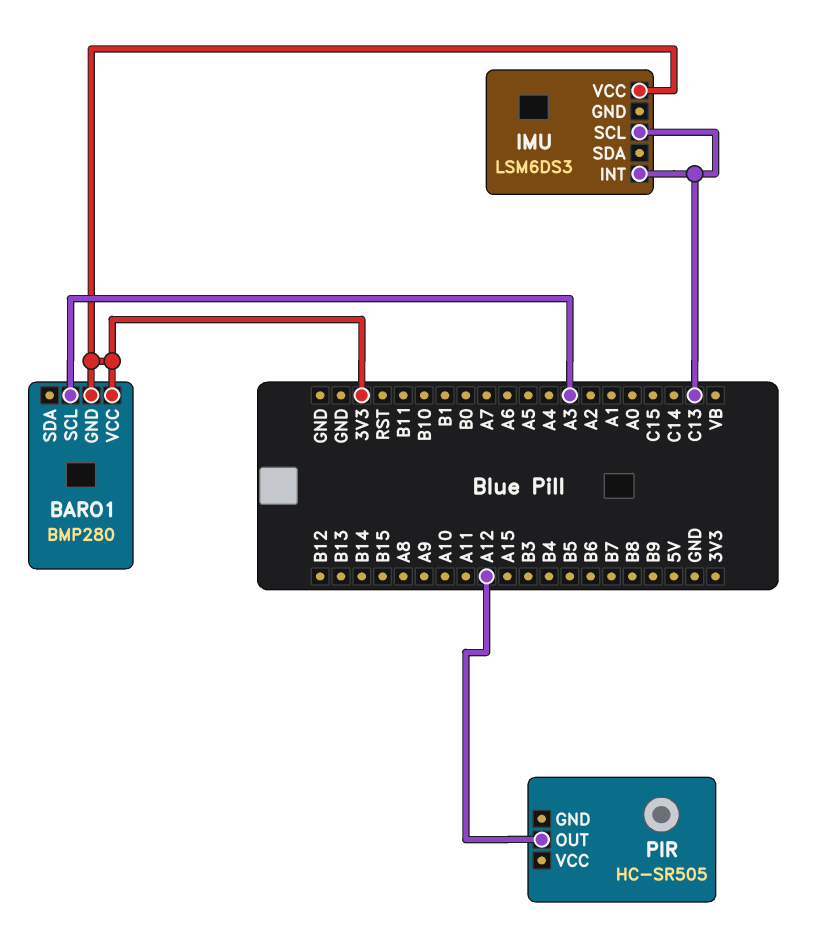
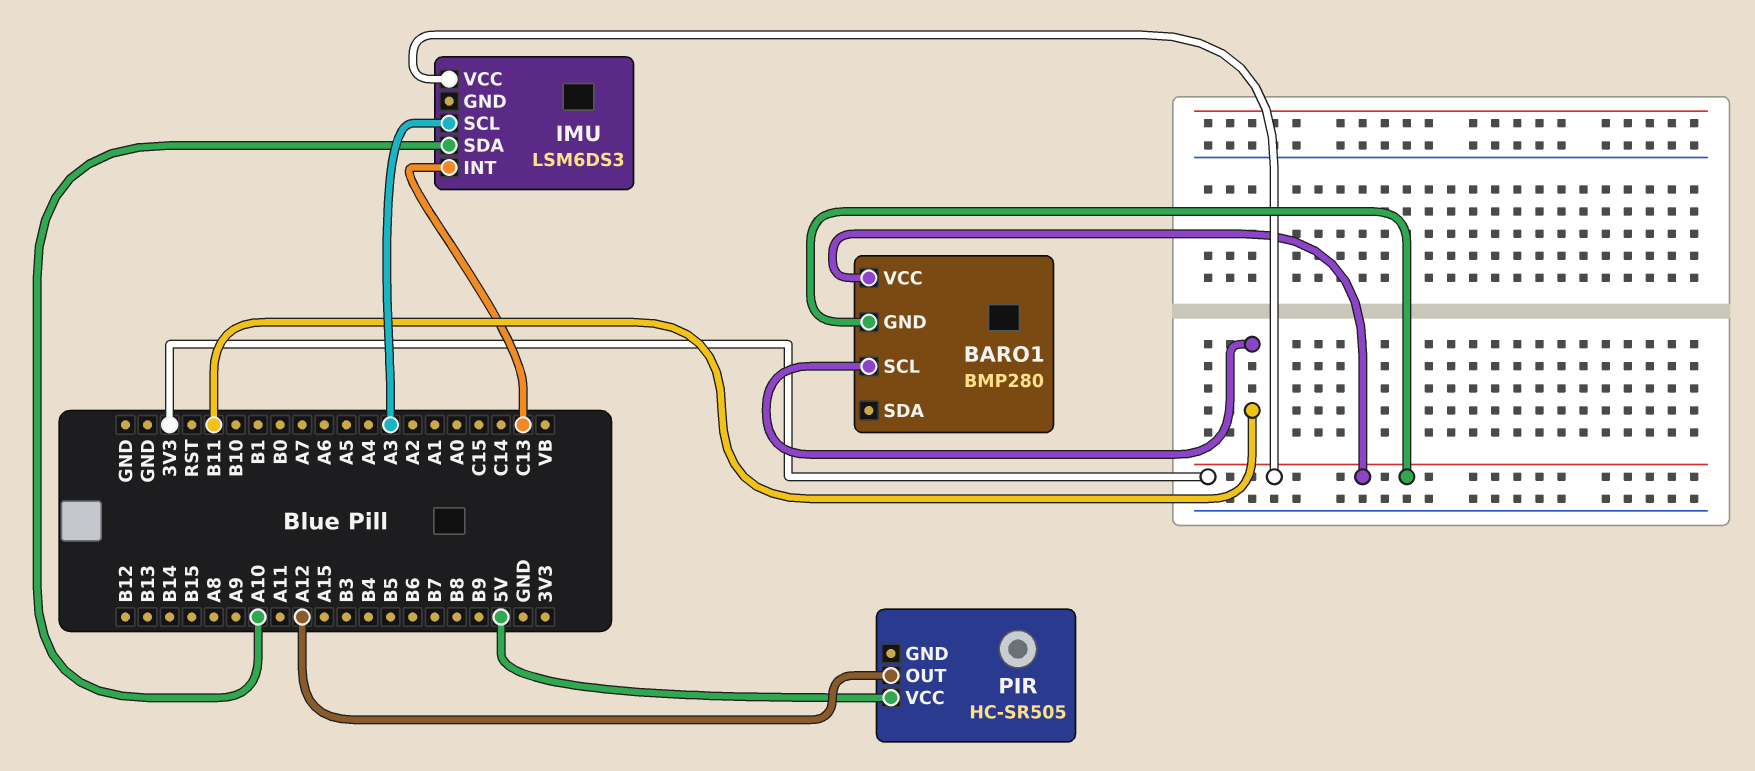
BARO1 pin SCL: A3 -> B11
IMU pin SCL: C13 -> A3
IMU pin SDA: none -> A10
PIR pin VCC: none -> 5V

